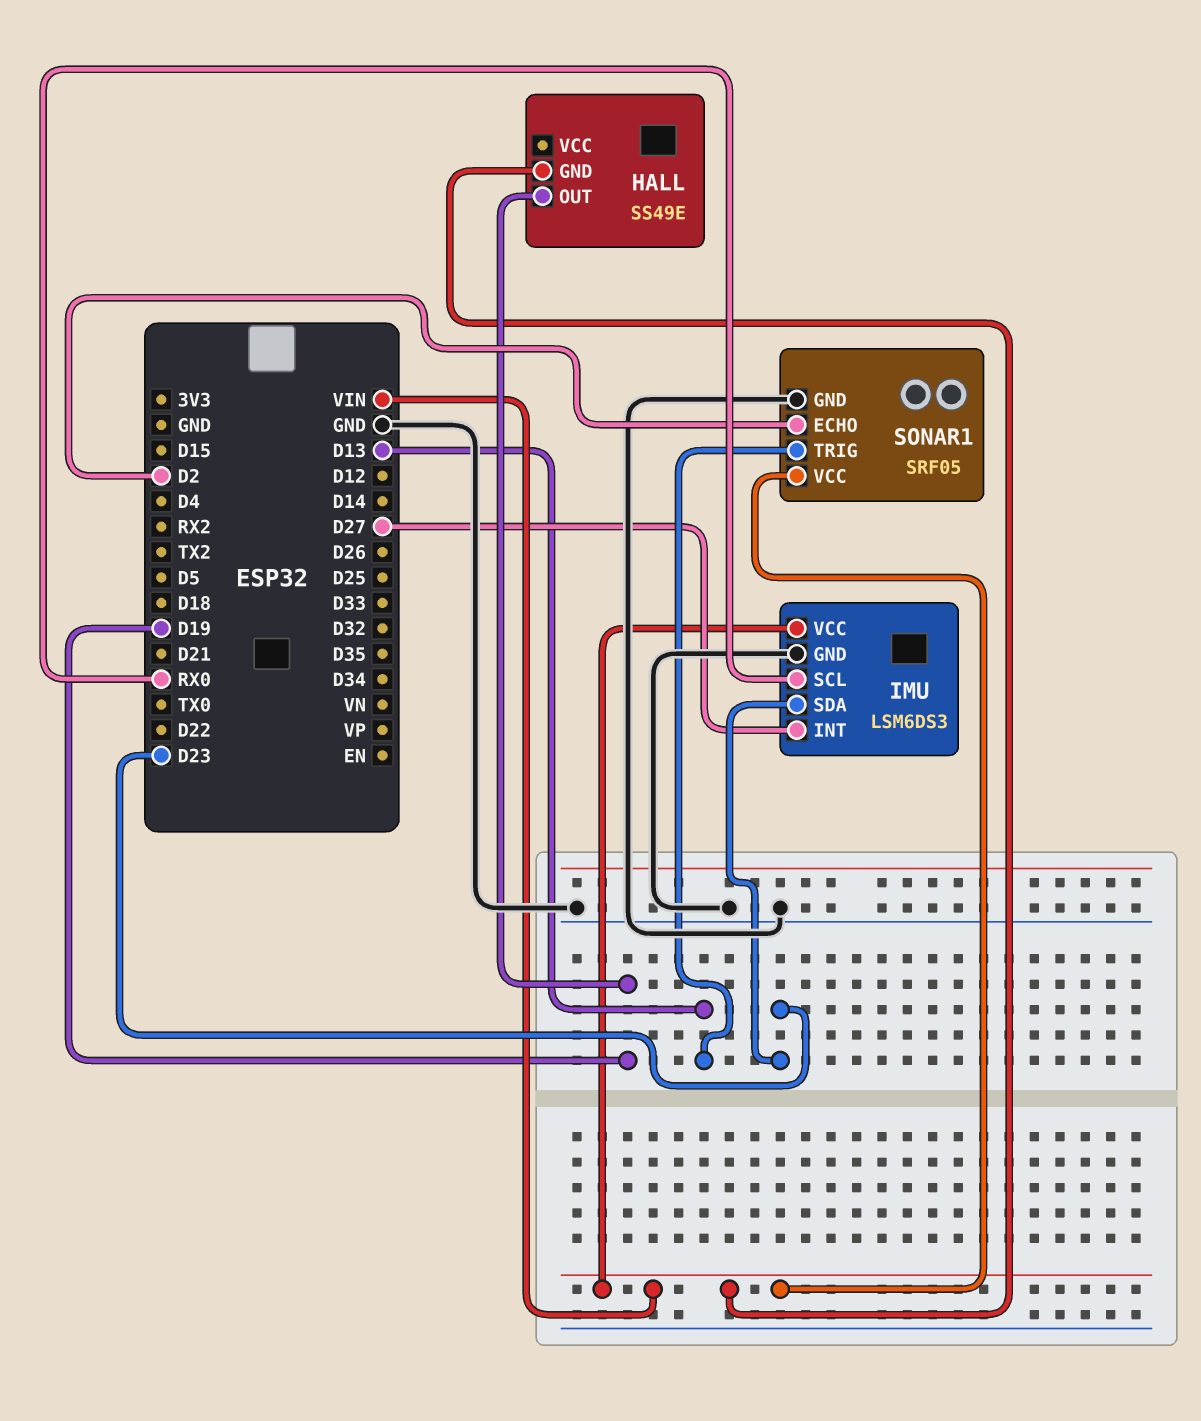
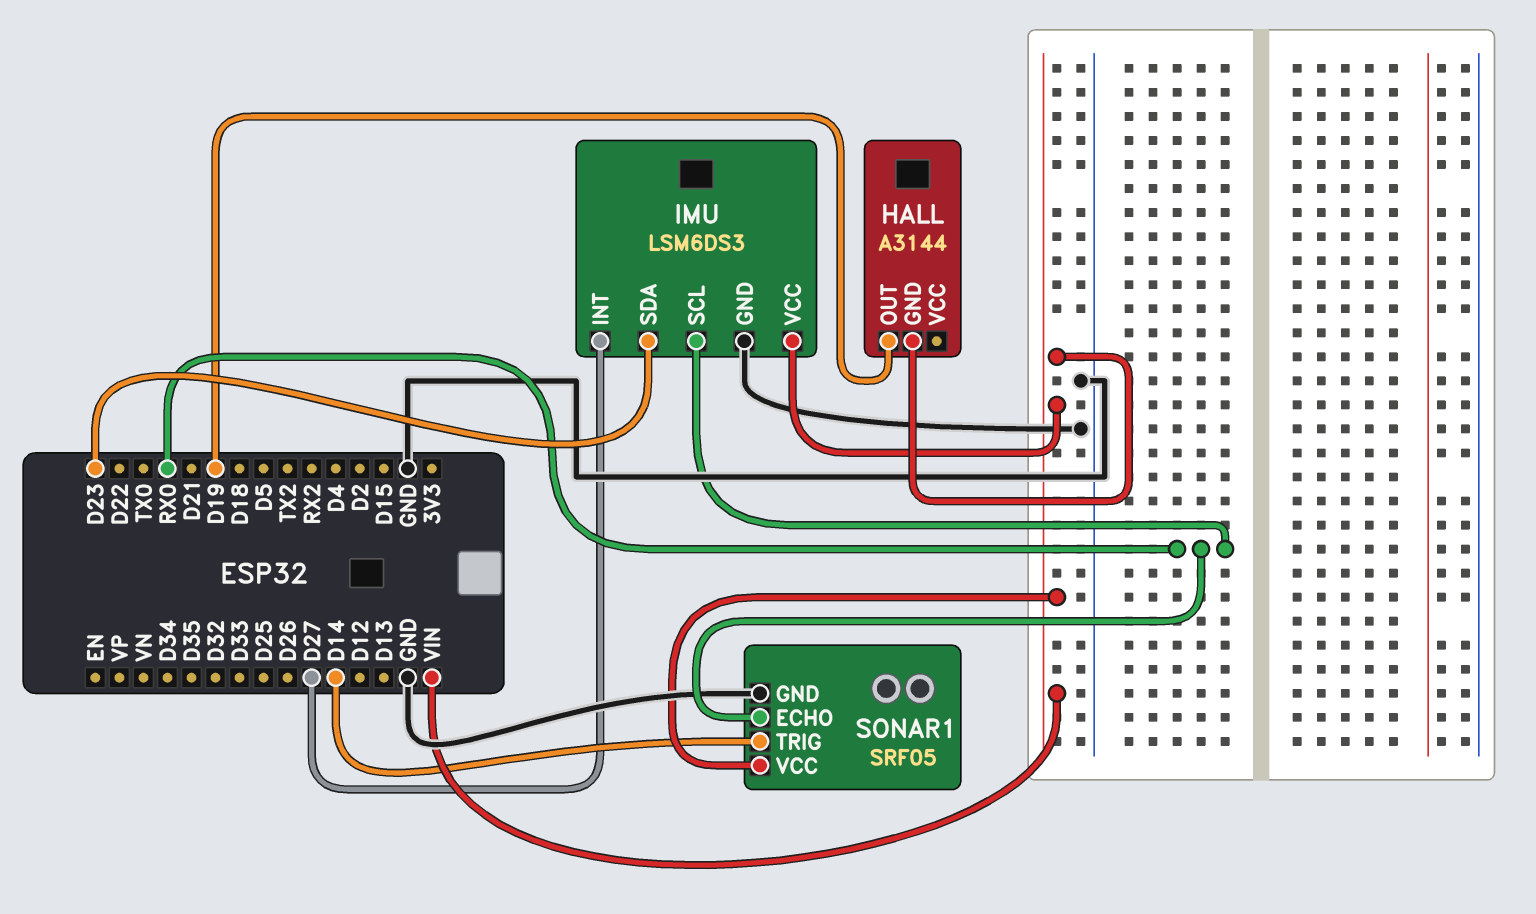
HALL: SS49E -> A3144
SONAR1 pin ECHO: D2 -> RX0
SONAR1 pin TRIG: D13 -> D14

